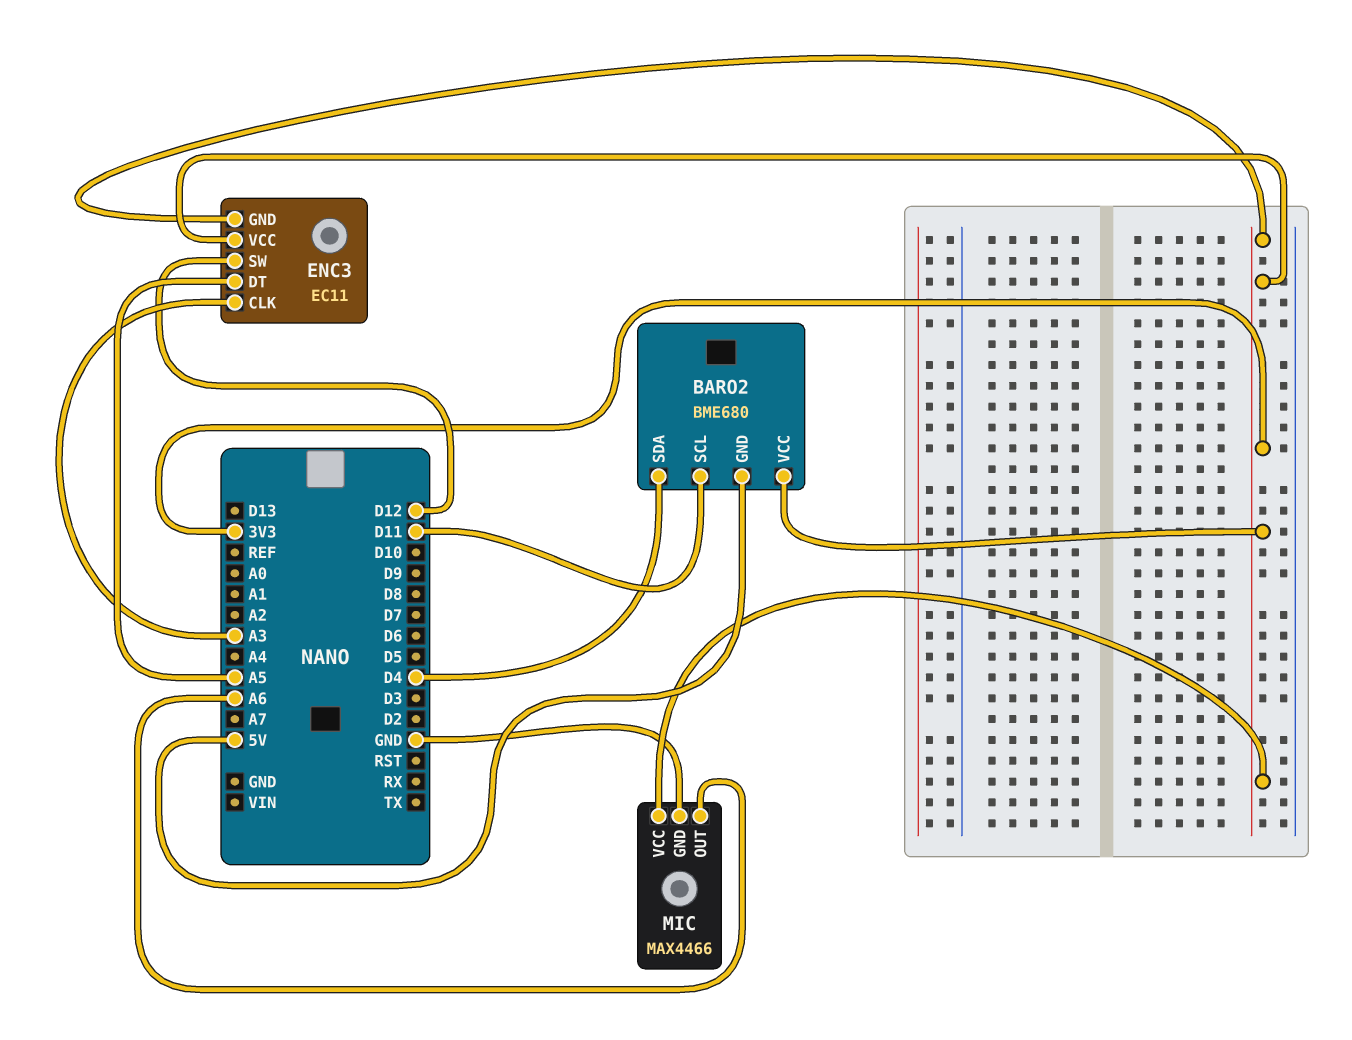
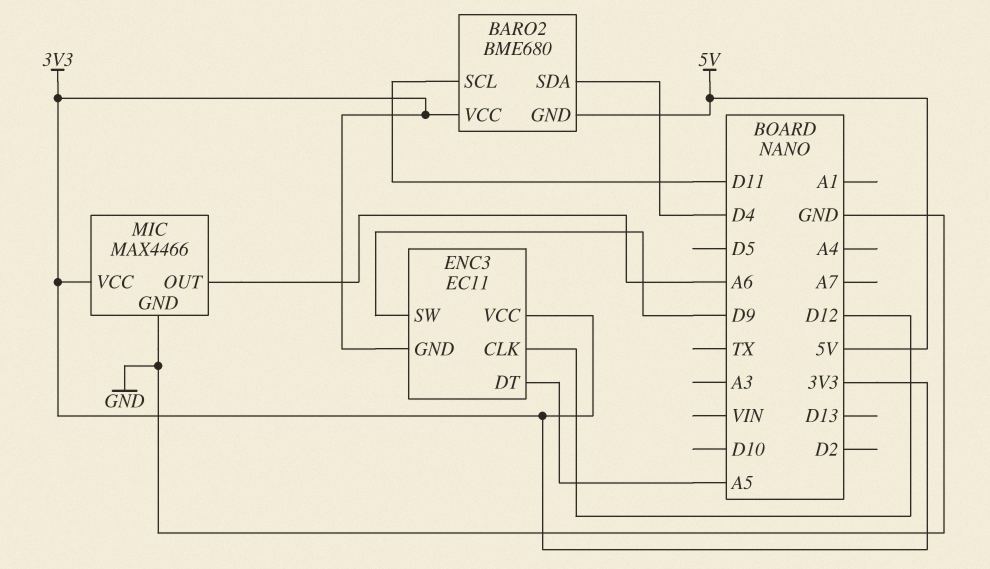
ENC3 pin CLK: A3 -> D12
ENC3 pin SW: D12 -> D9

